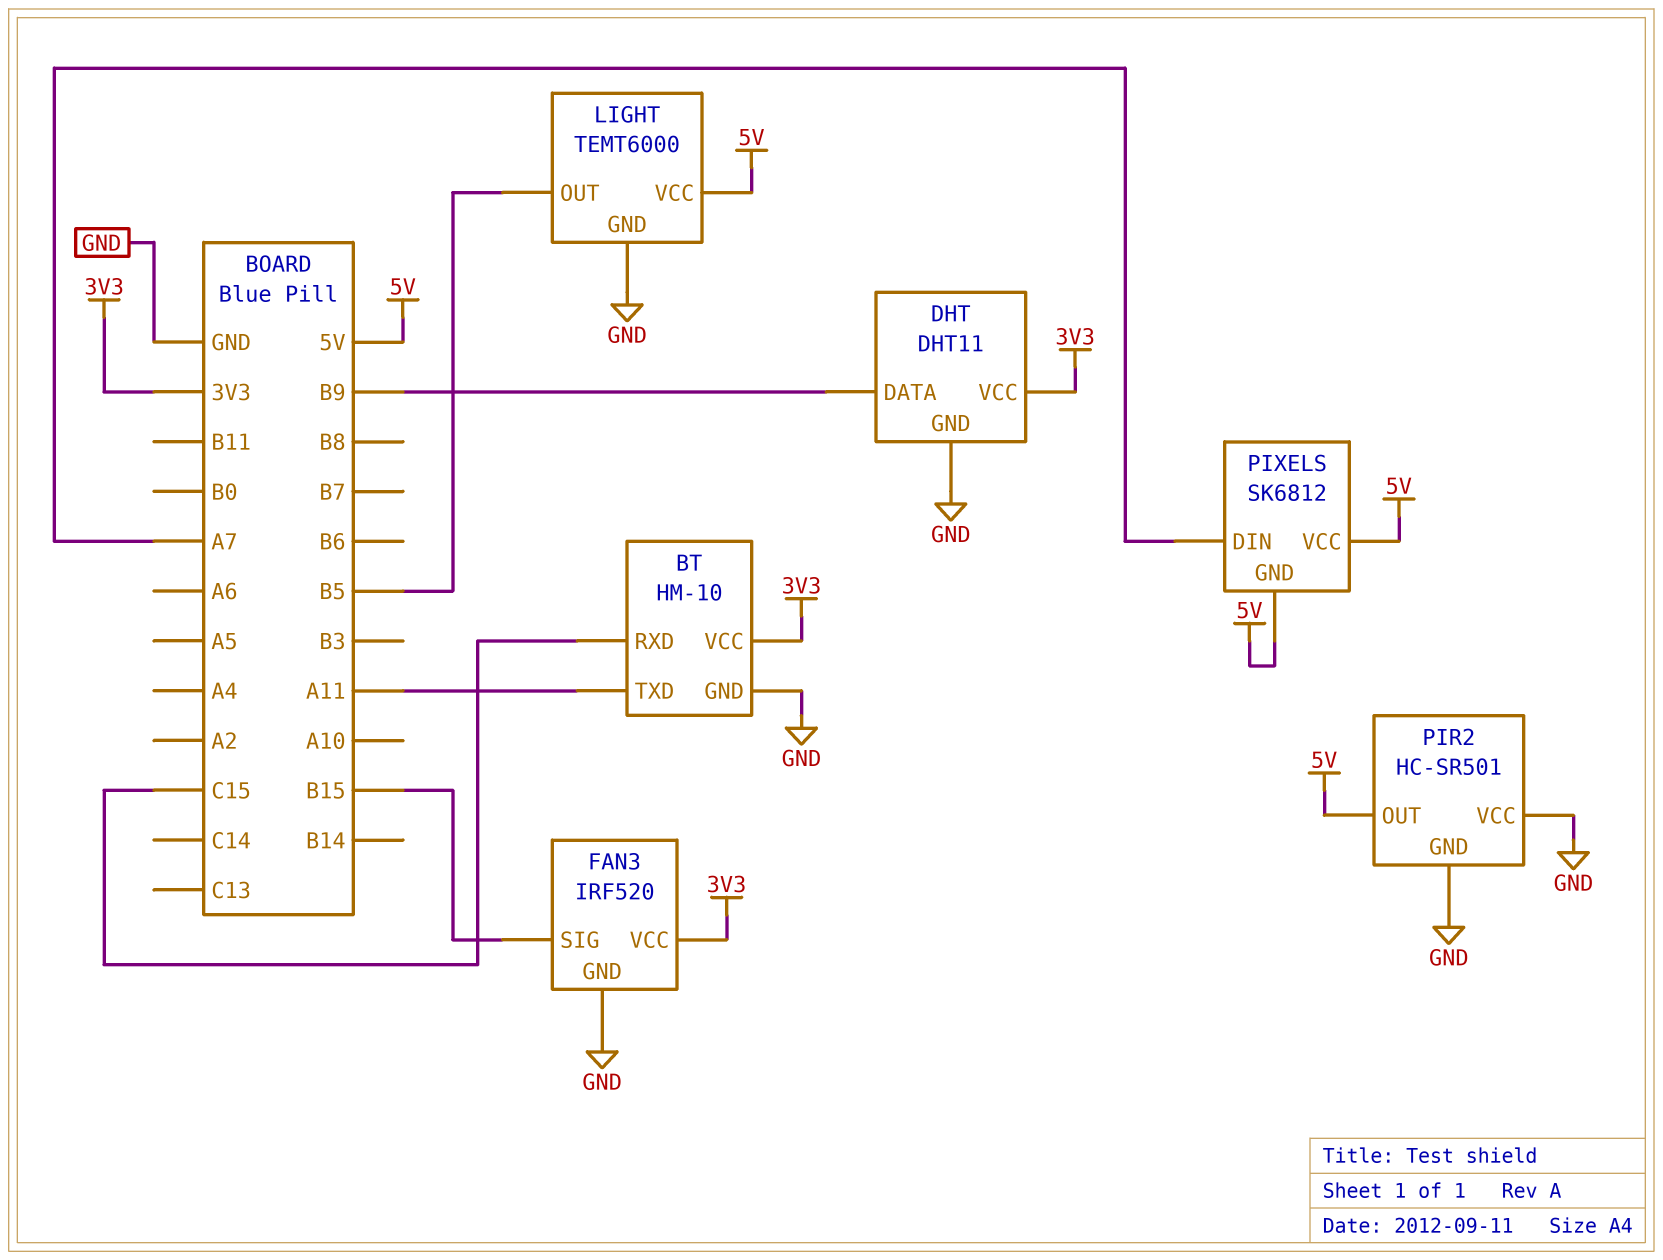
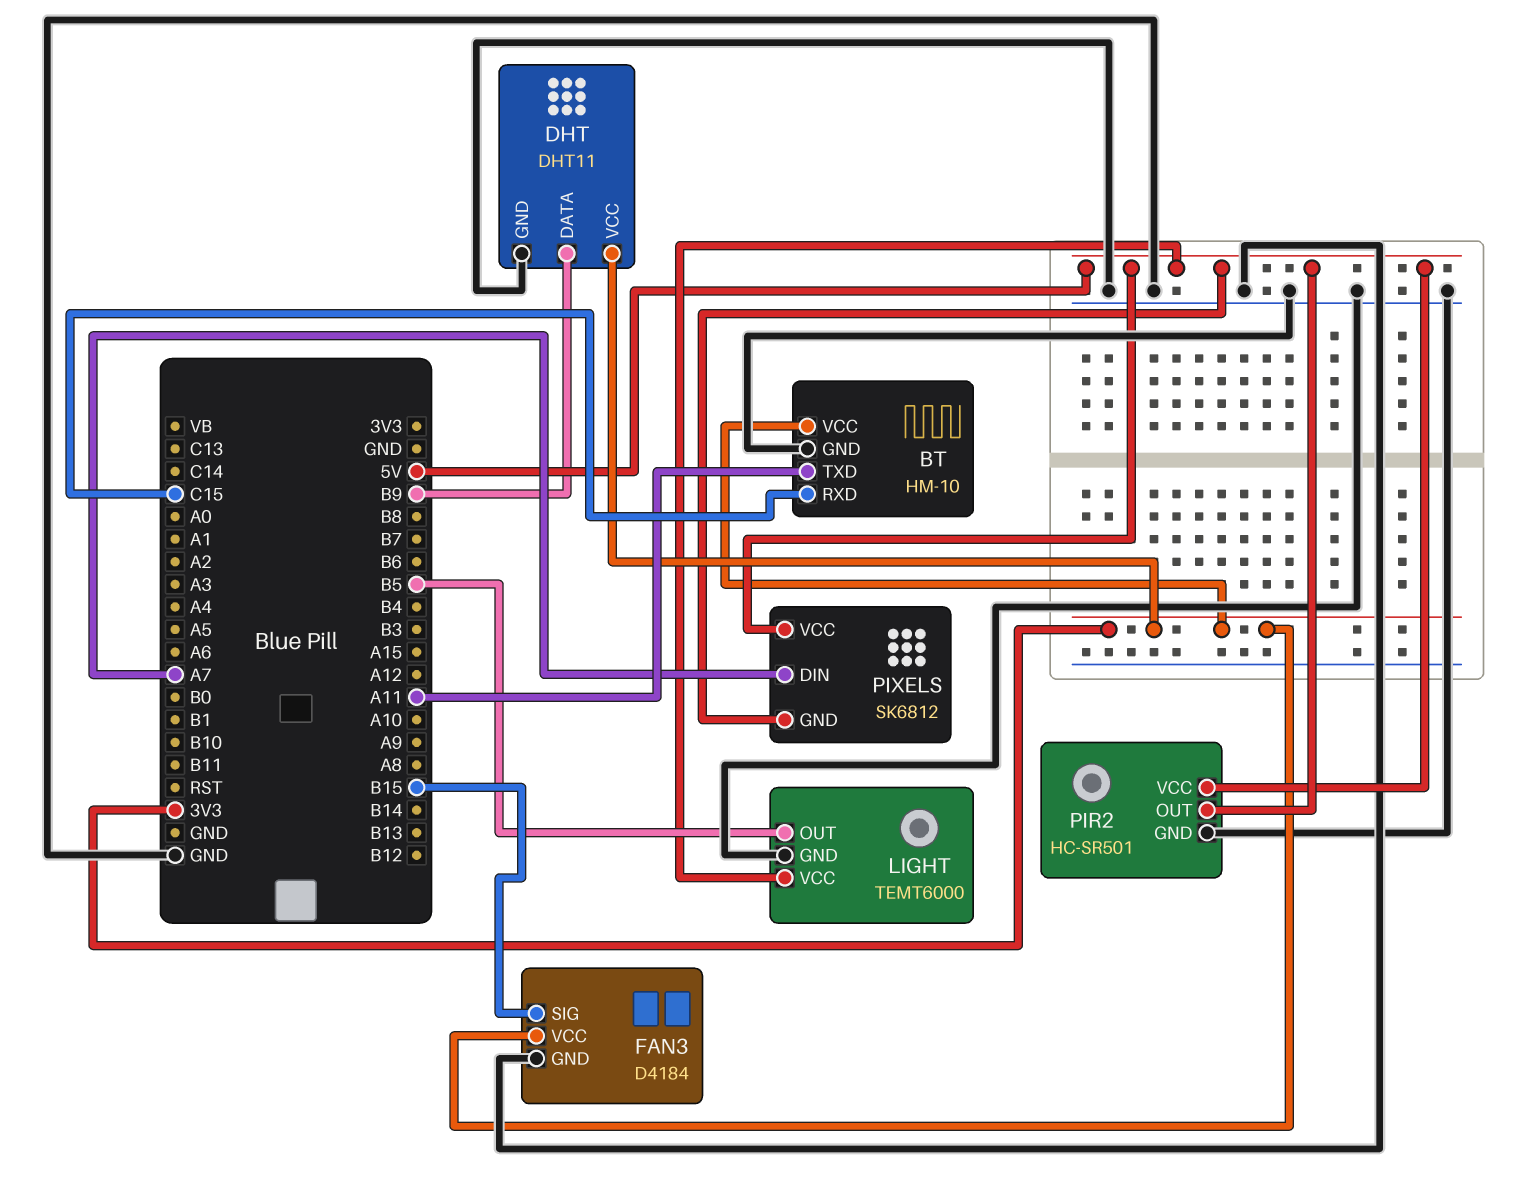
FAN3: IRF520 -> D4184
PIR2 pin VCC: GND -> 5V

